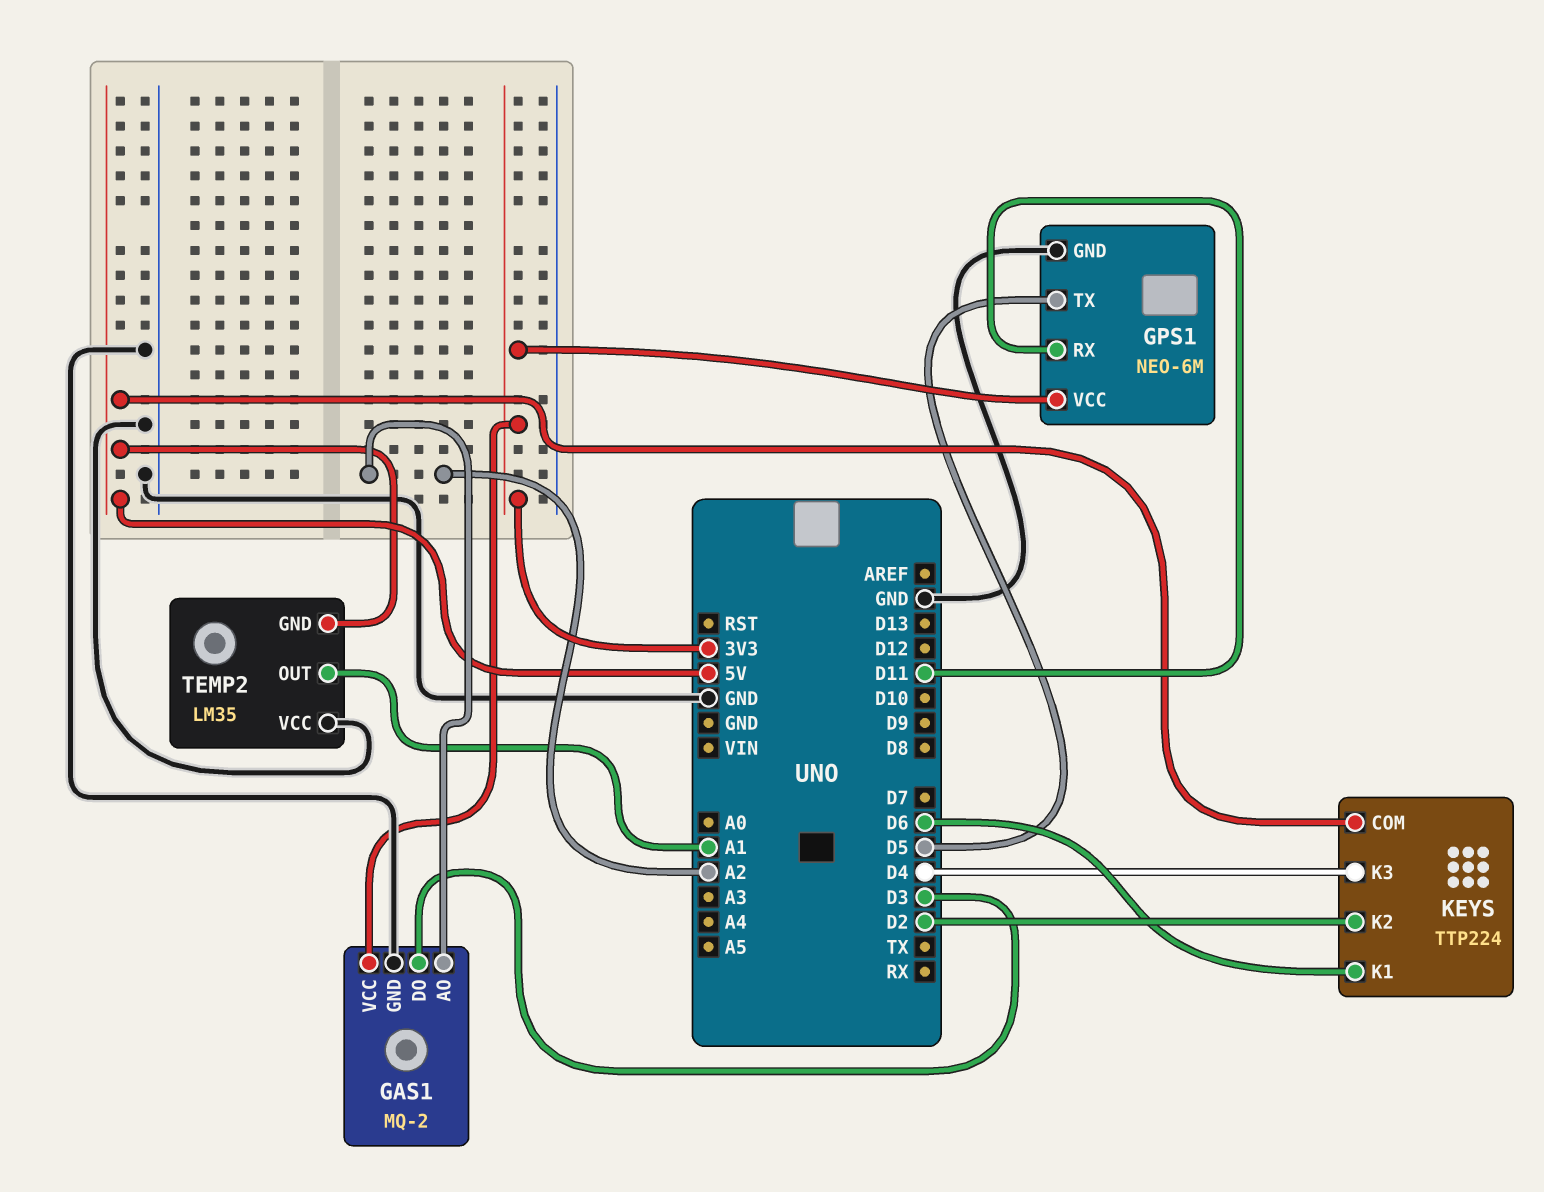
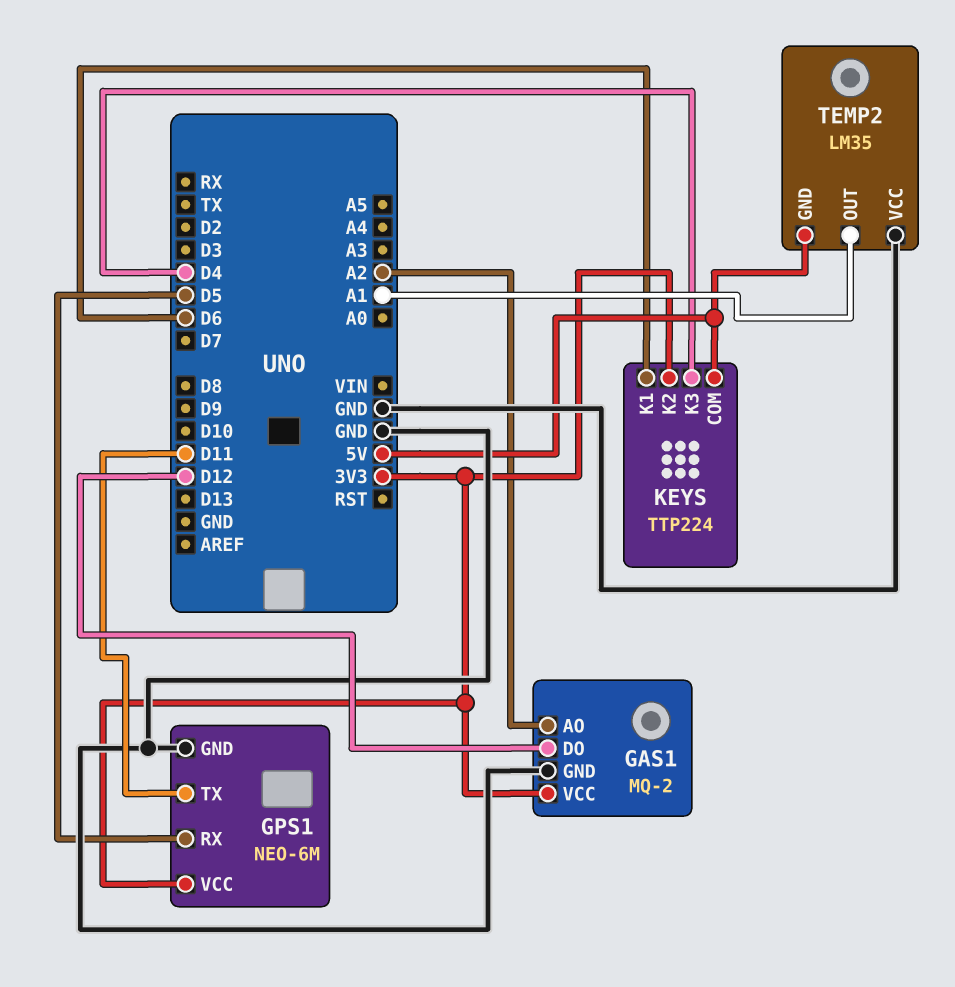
GAS1 pin DO: D3 -> D12
GPS1 pin RX: D11 -> D5
GPS1 pin TX: D5 -> D11
KEYS pin K2: D2 -> 3V3

